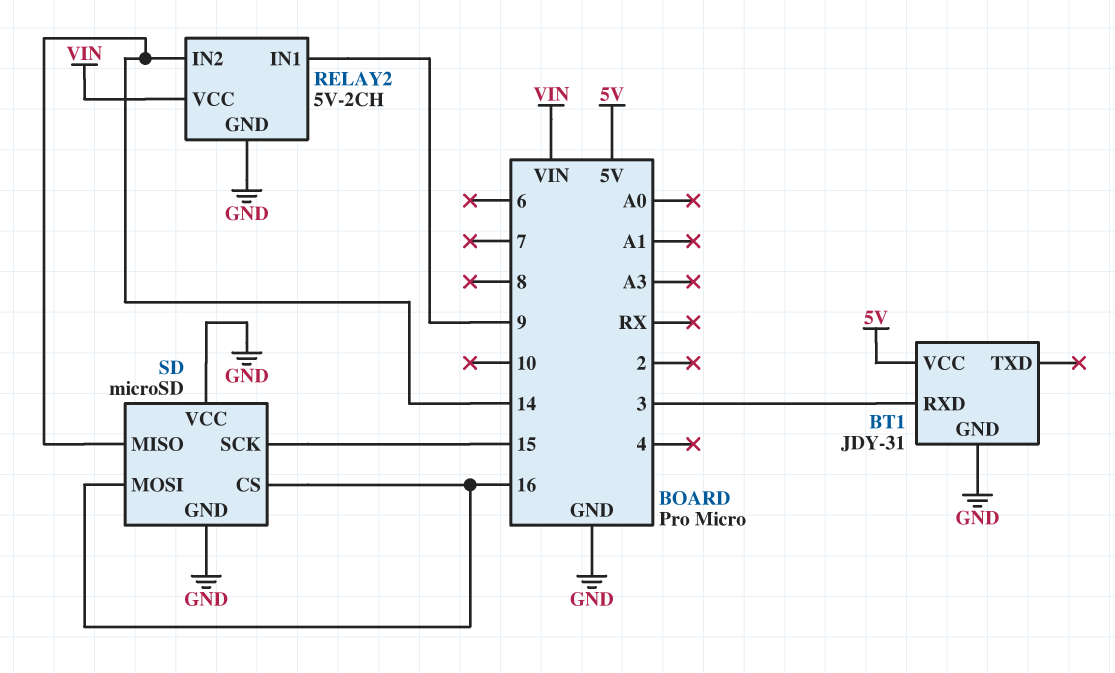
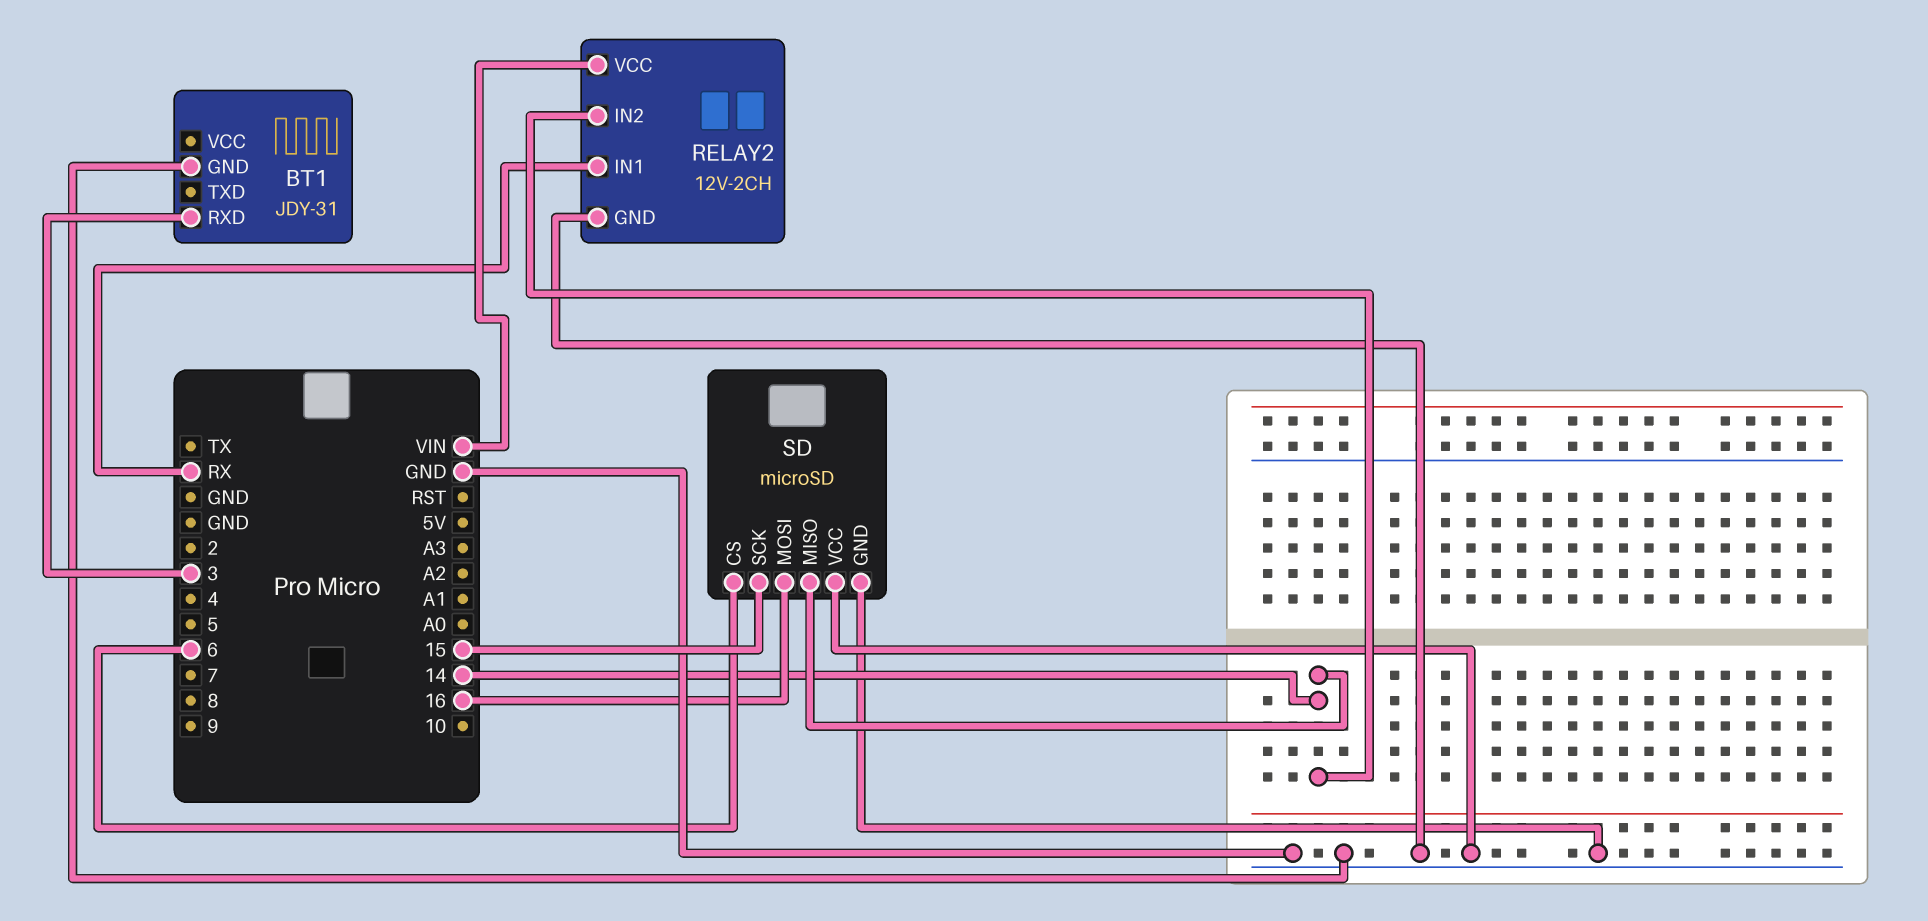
BT1 pin VCC: 5V -> none
RELAY2: 5V-2CH -> 12V-2CH
RELAY2 pin IN1: 9 -> RX
SD pin CS: 16 -> 6

